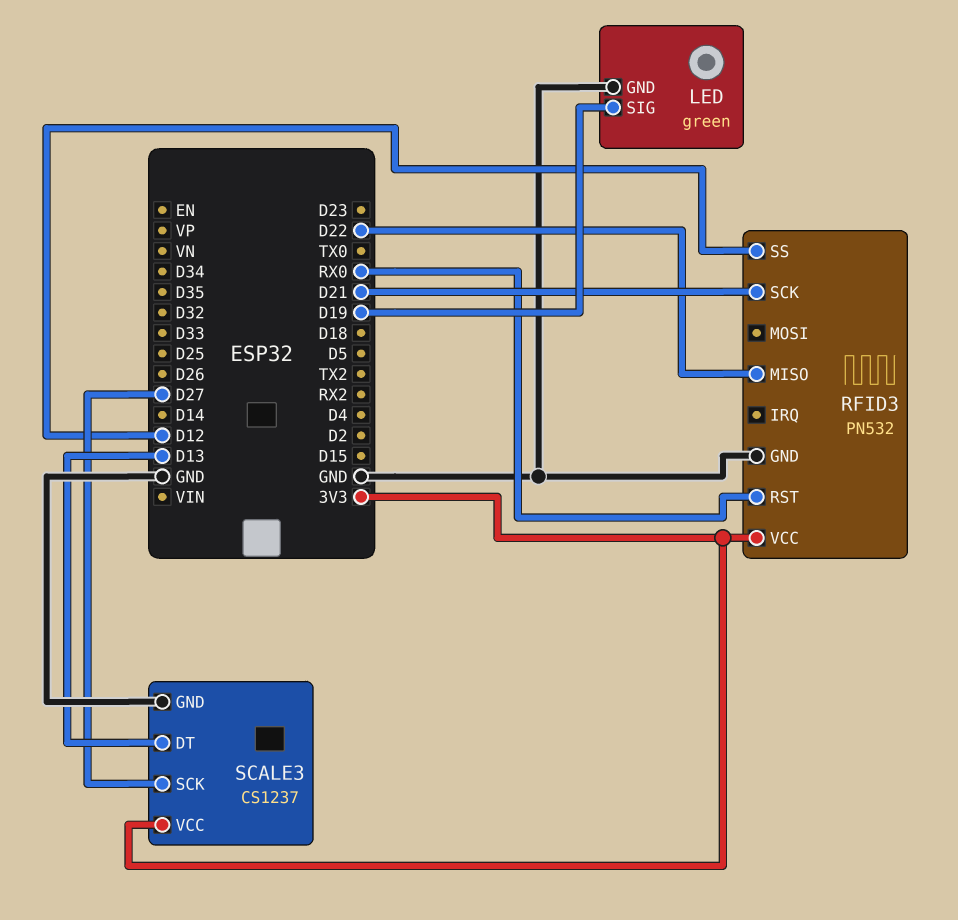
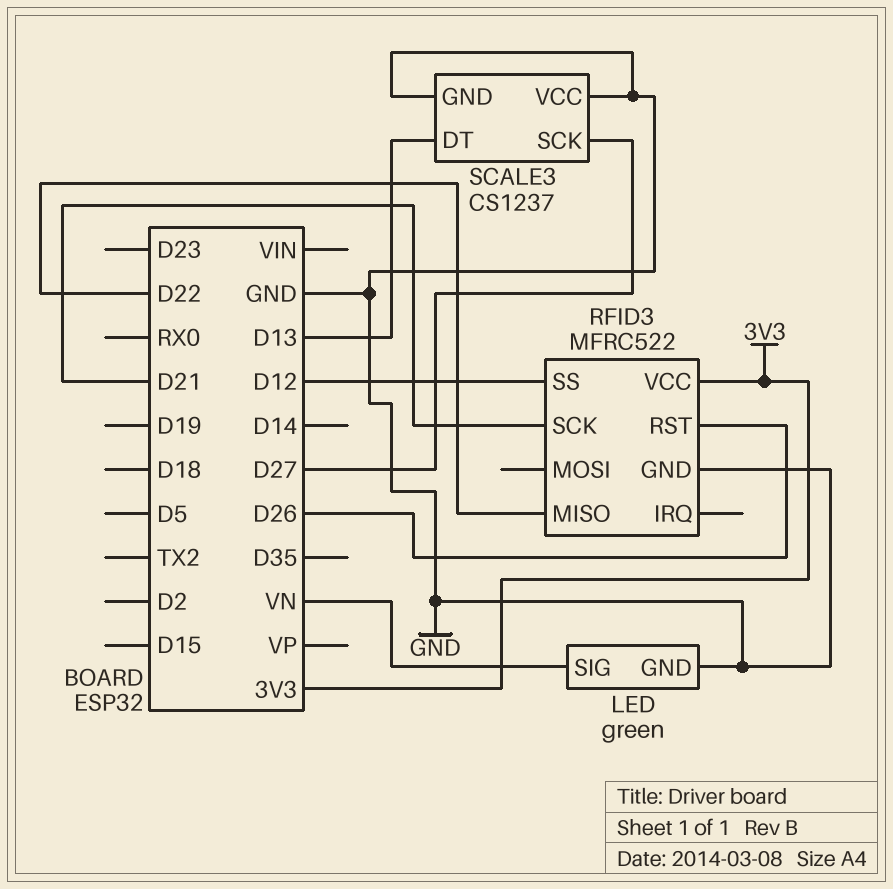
LED pin SIG: D19 -> VN
RFID3: PN532 -> MFRC522
RFID3 pin RST: RX0 -> D26
SCALE3 pin VCC: 3V3 -> GND

